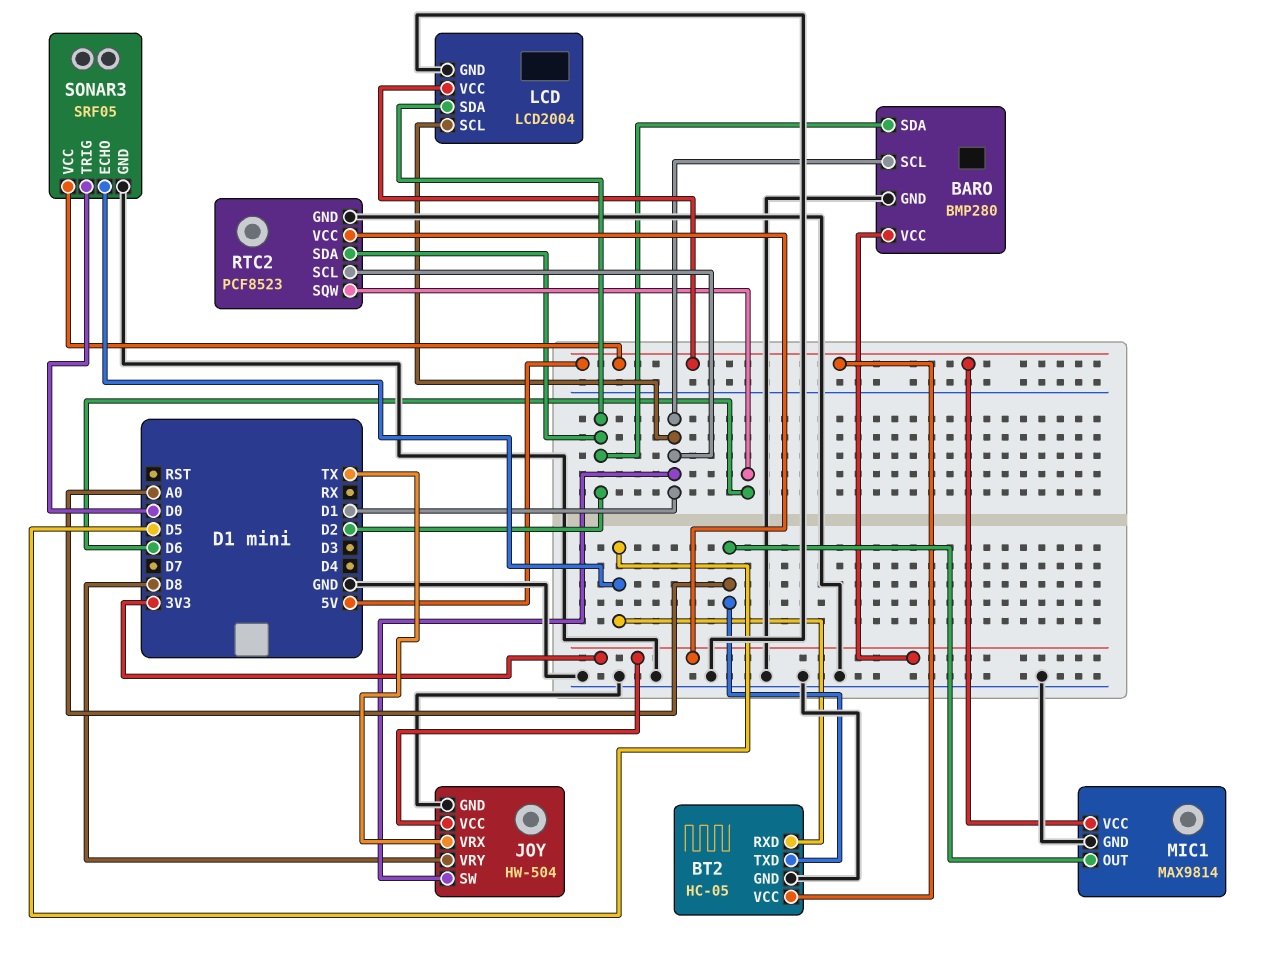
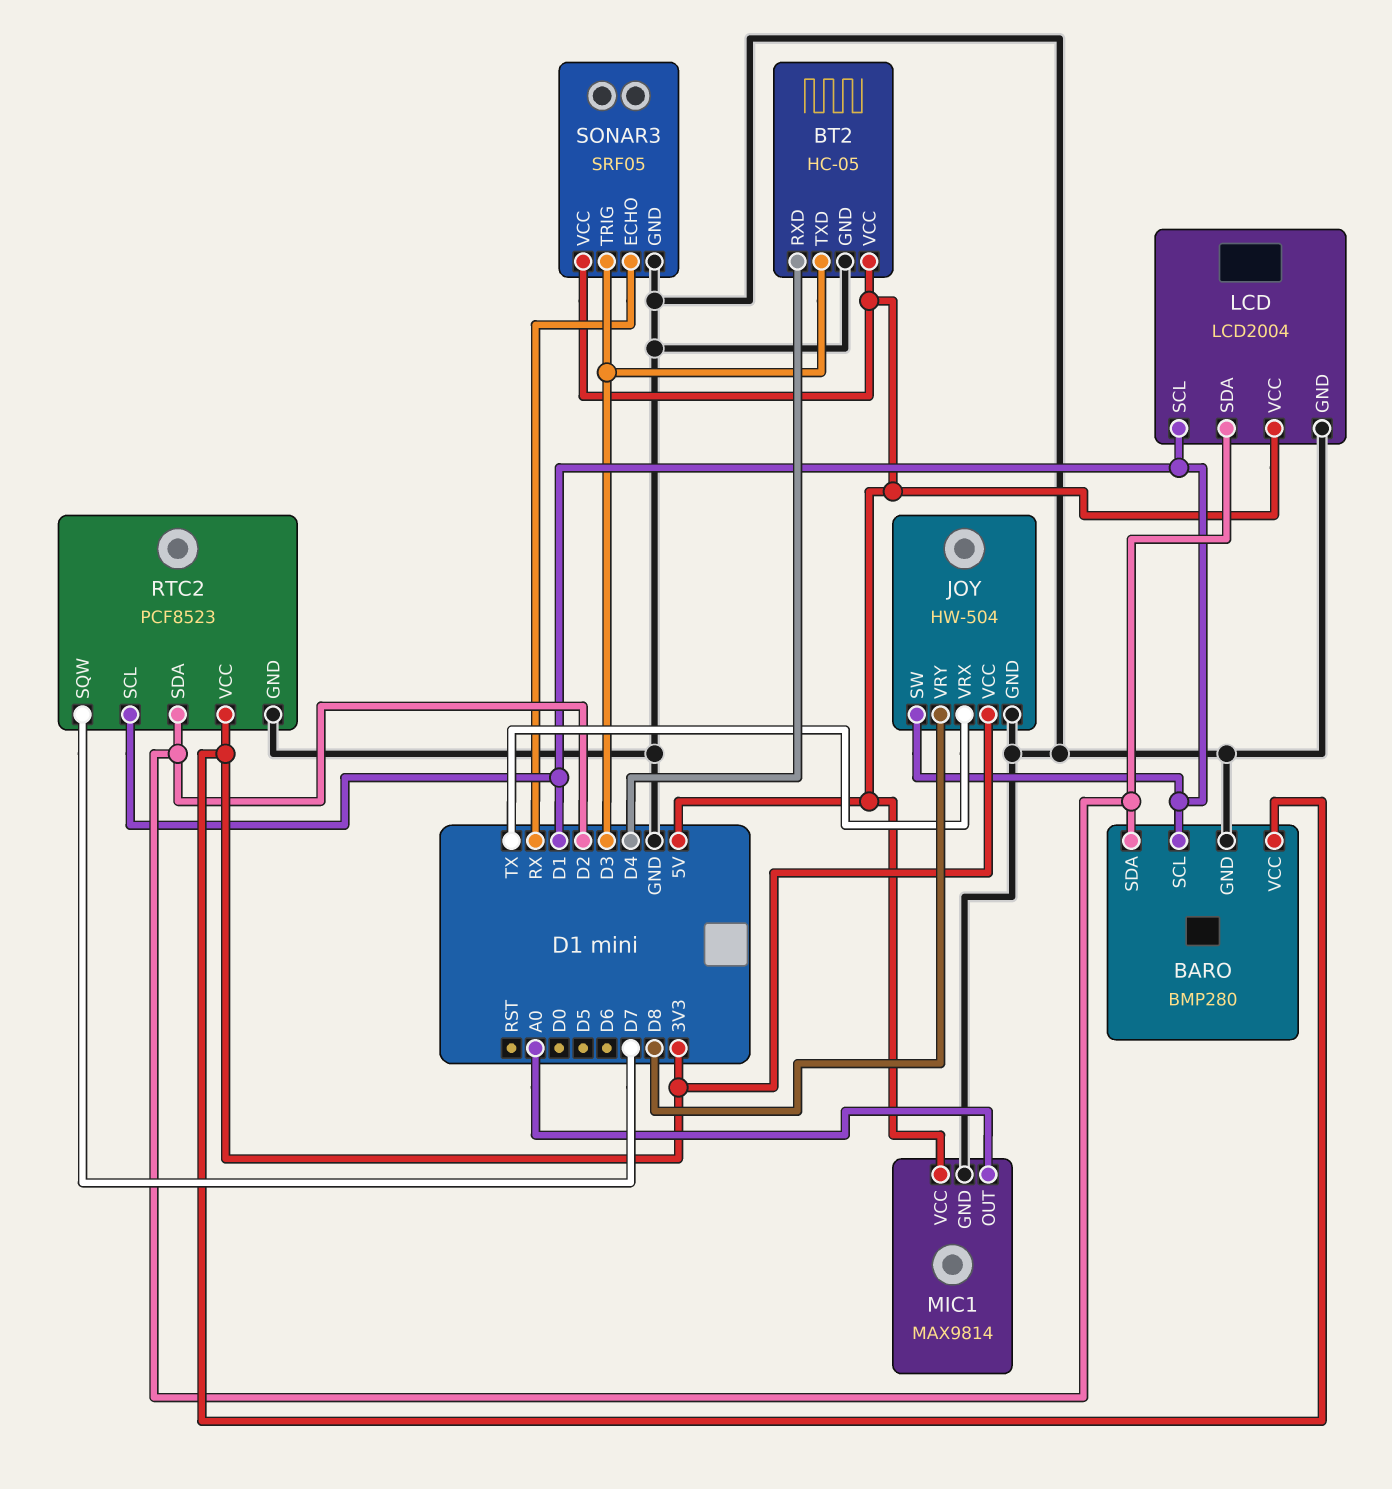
BT2 pin RXD: D5 -> D4
BT2 pin TXD: A0 -> D3
RTC2 pin SQW: D6 -> D7
SONAR3 pin ECHO: D5 -> RX
SONAR3 pin TRIG: D0 -> D3

